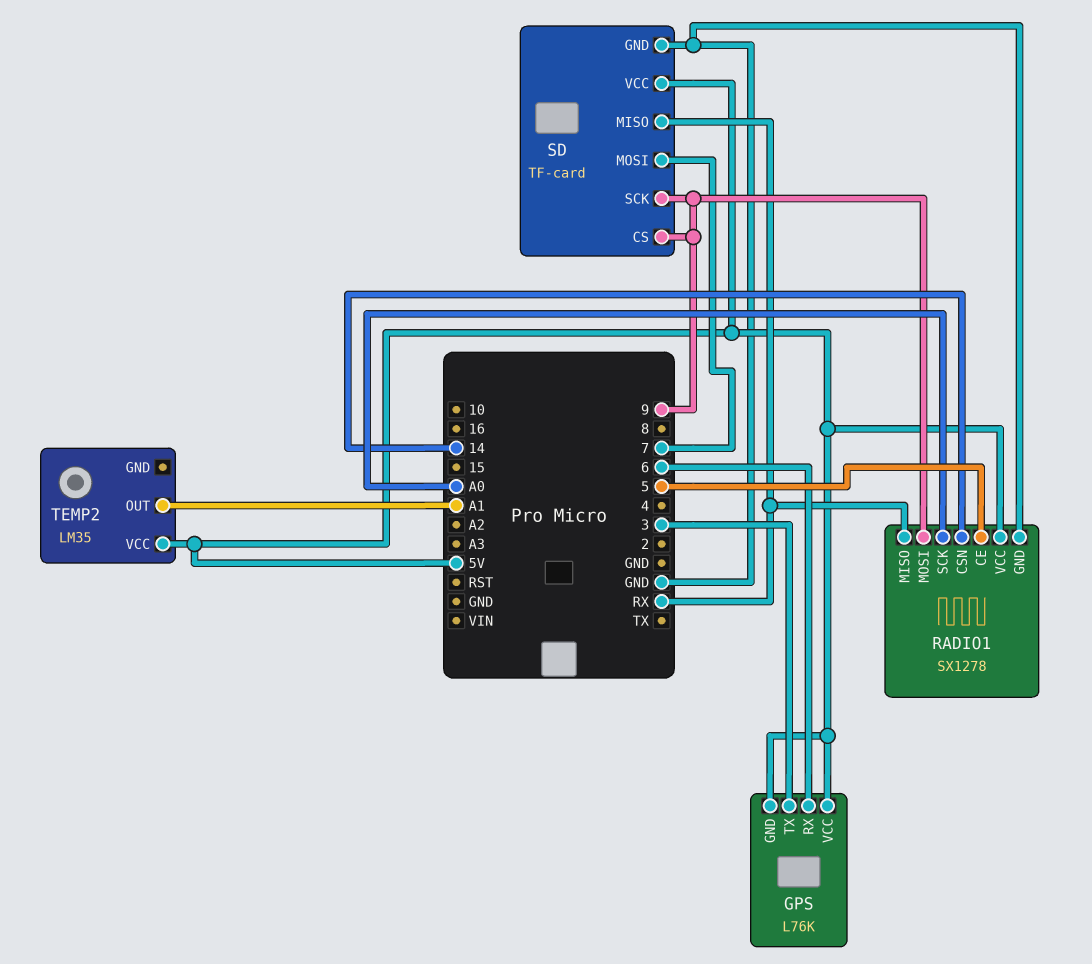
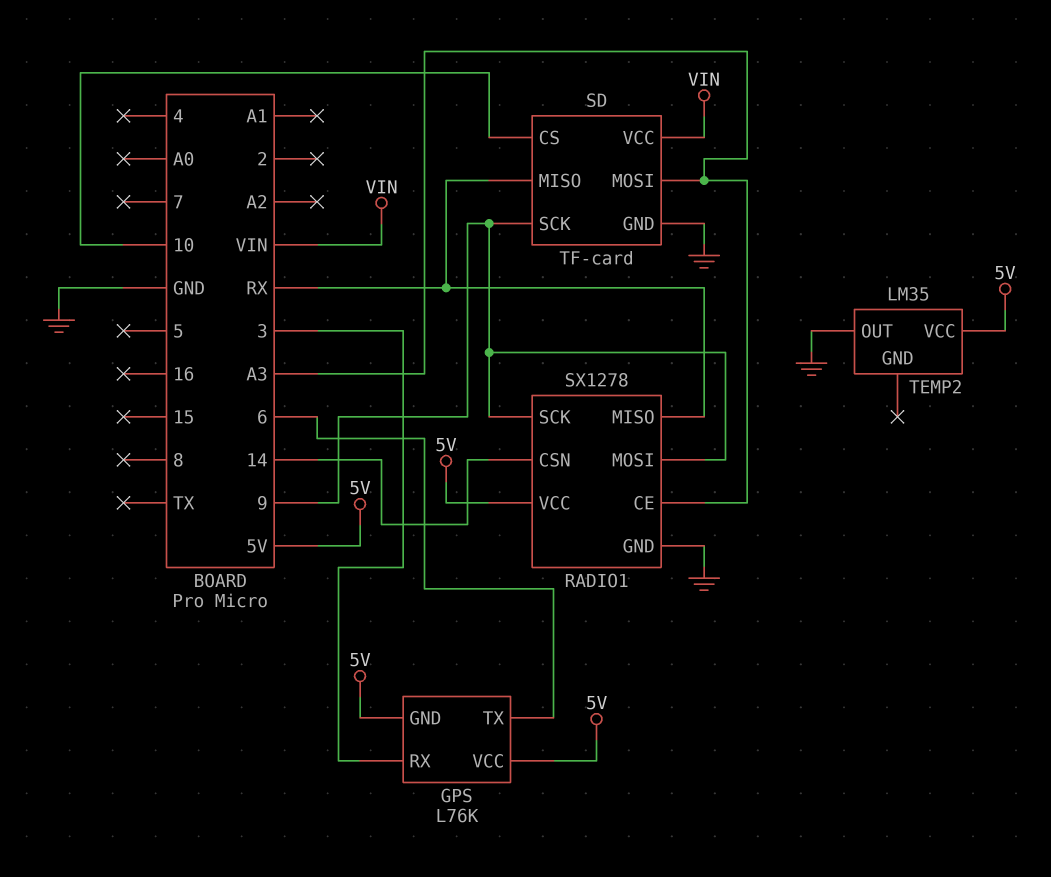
GPS pin RX: 6 -> 3
GPS pin TX: 3 -> 6
RADIO1 pin CE: 5 -> A3
RADIO1 pin SCK: A0 -> 9
SD pin CS: 9 -> 10
SD pin MOSI: 7 -> A3
SD pin VCC: 5V -> VIN
TEMP2 pin OUT: A1 -> GND

